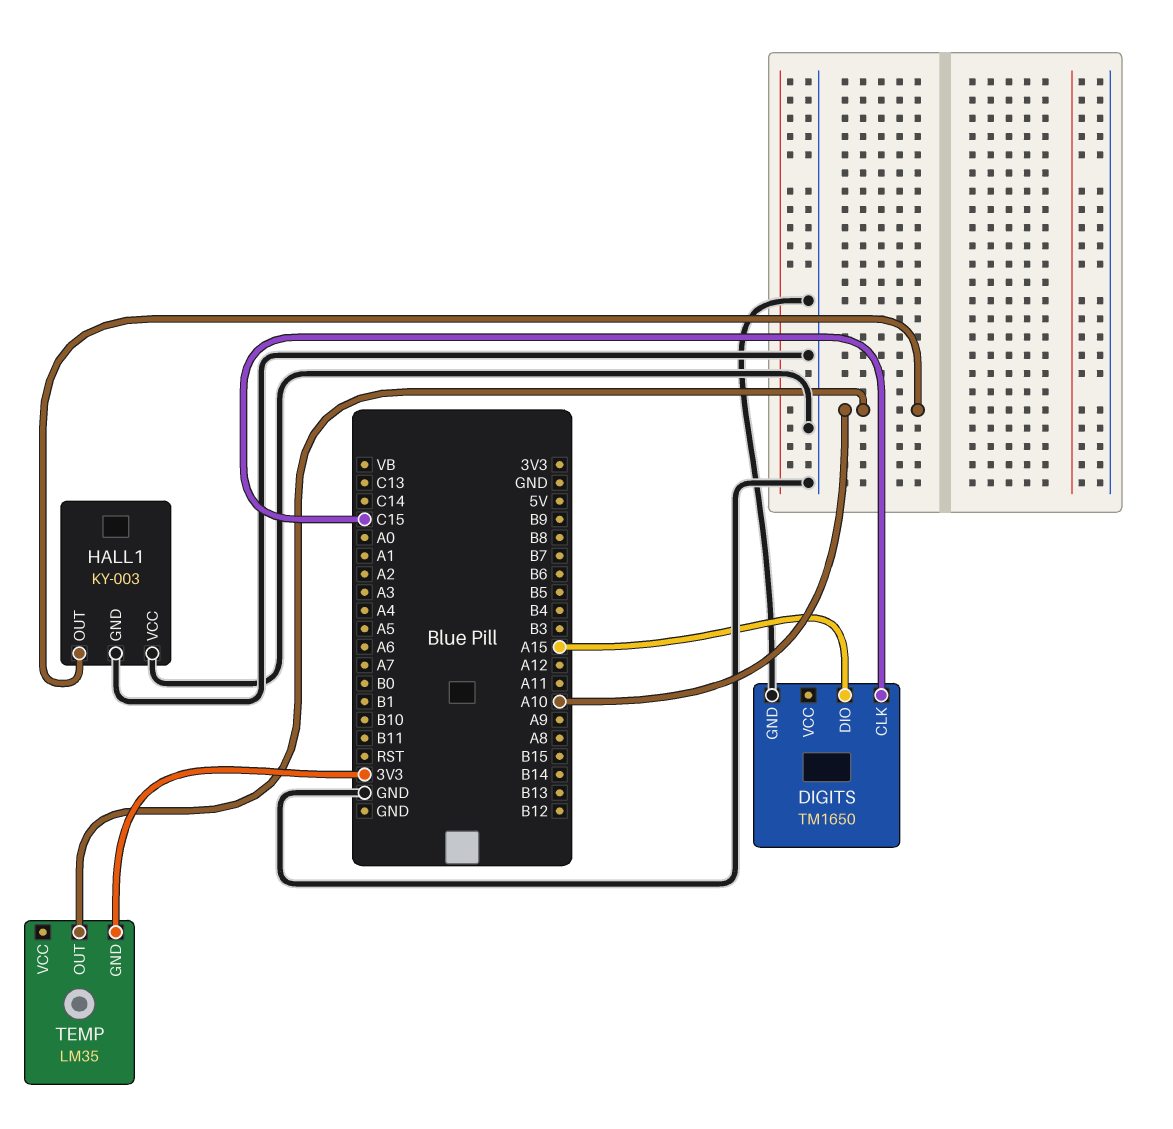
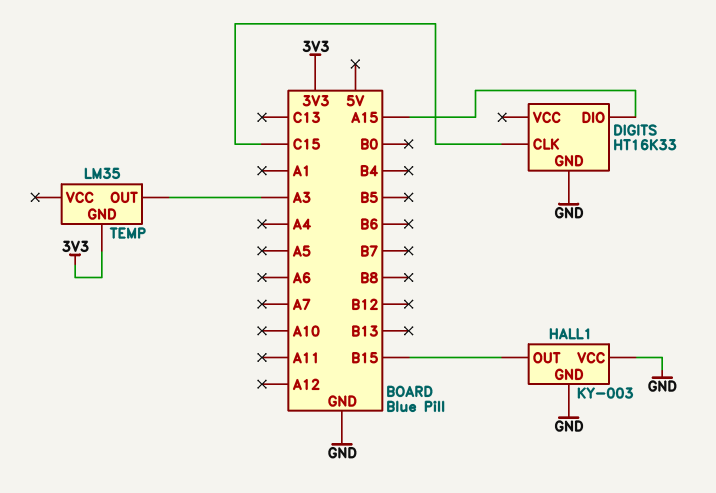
DIGITS: TM1650 -> HT16K33
HALL1 pin OUT: A10 -> B15
TEMP pin OUT: A10 -> A3

